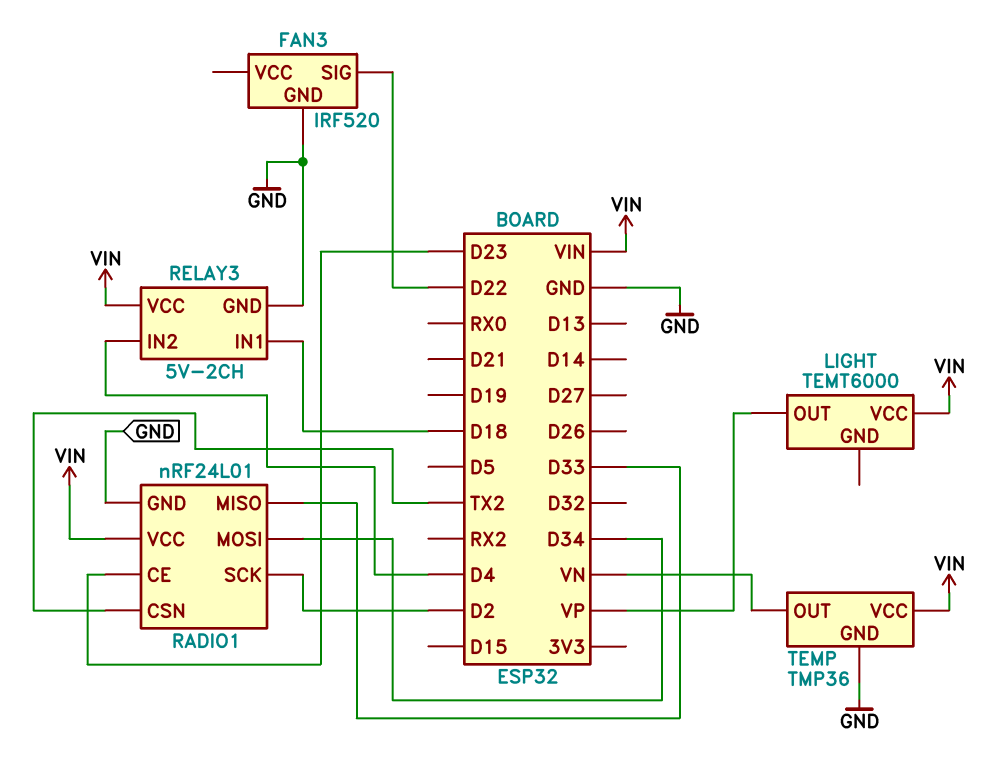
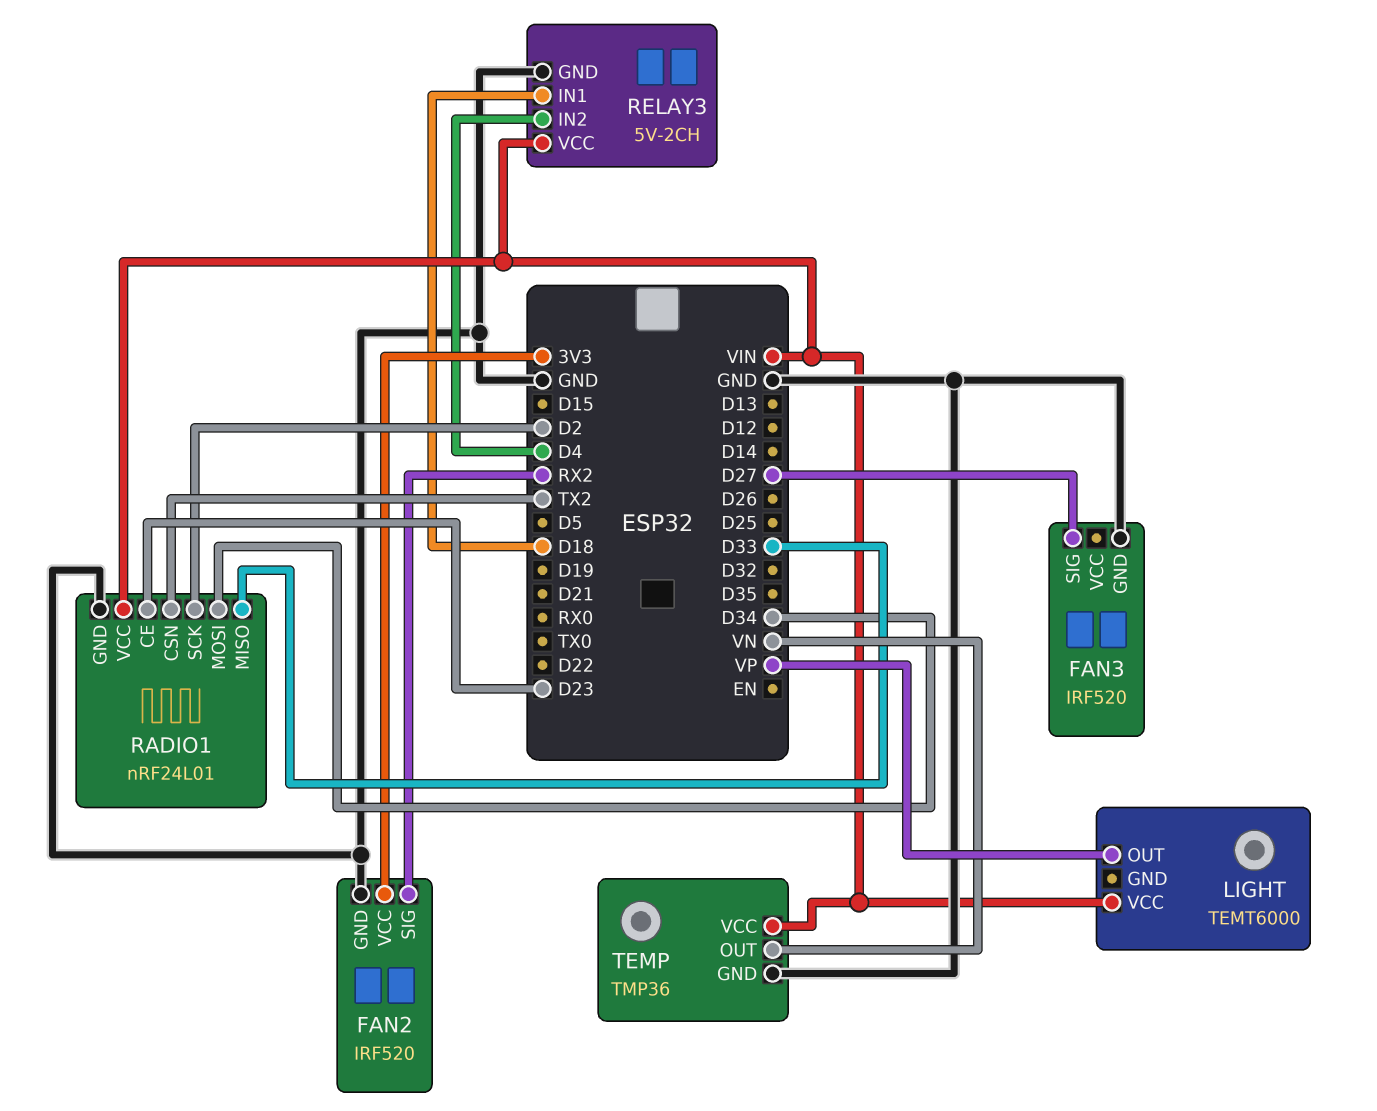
FAN2: none -> IRF520
FAN2 pin GND: none -> GND
FAN2 pin SIG: none -> RX2
FAN2 pin VCC: none -> 3V3
FAN3 pin SIG: D22 -> D27

